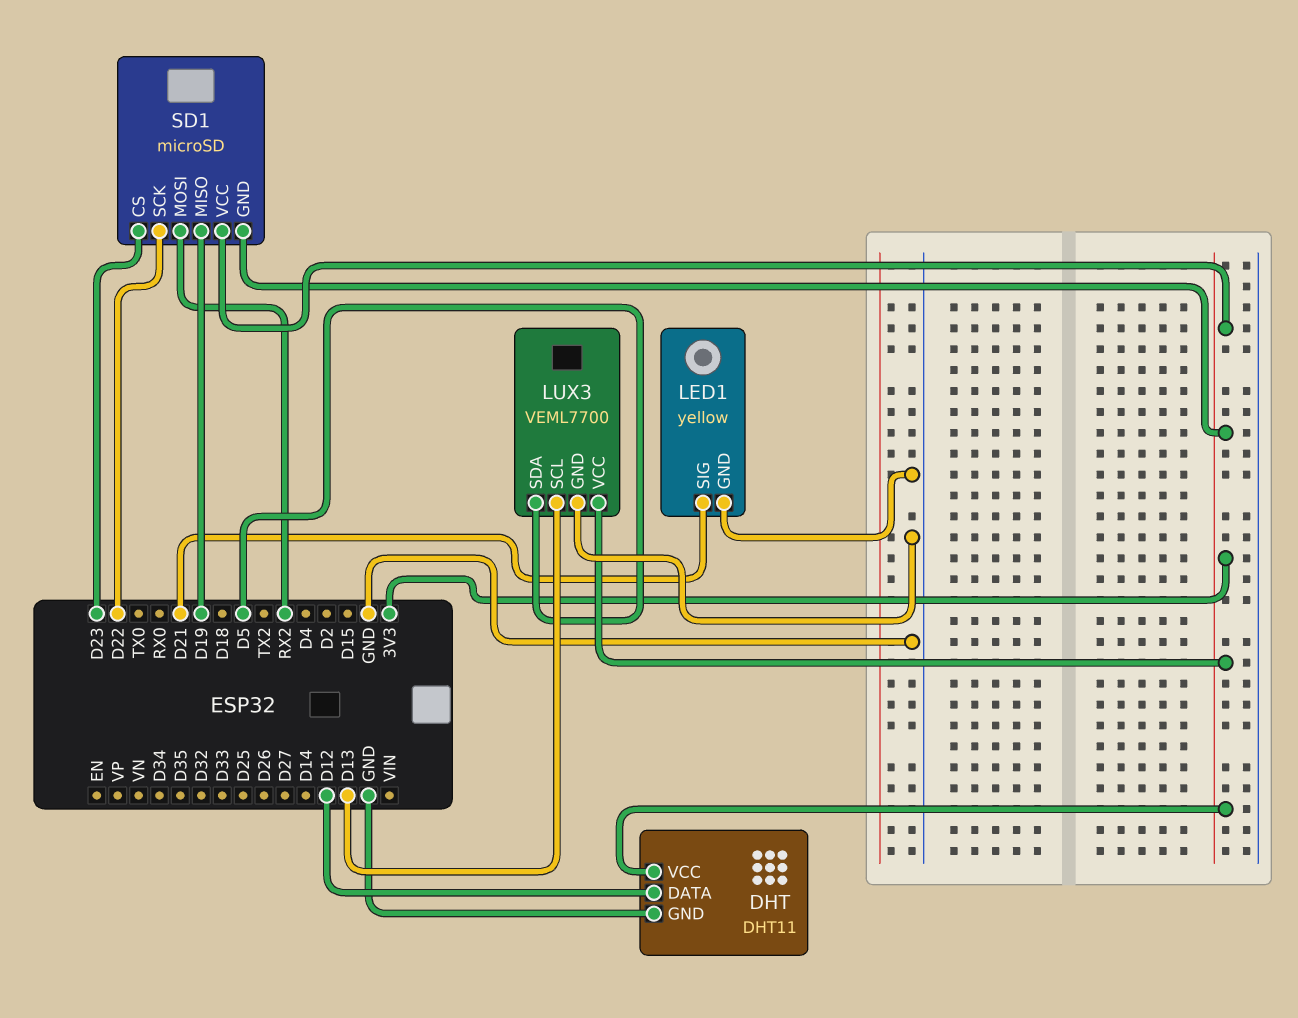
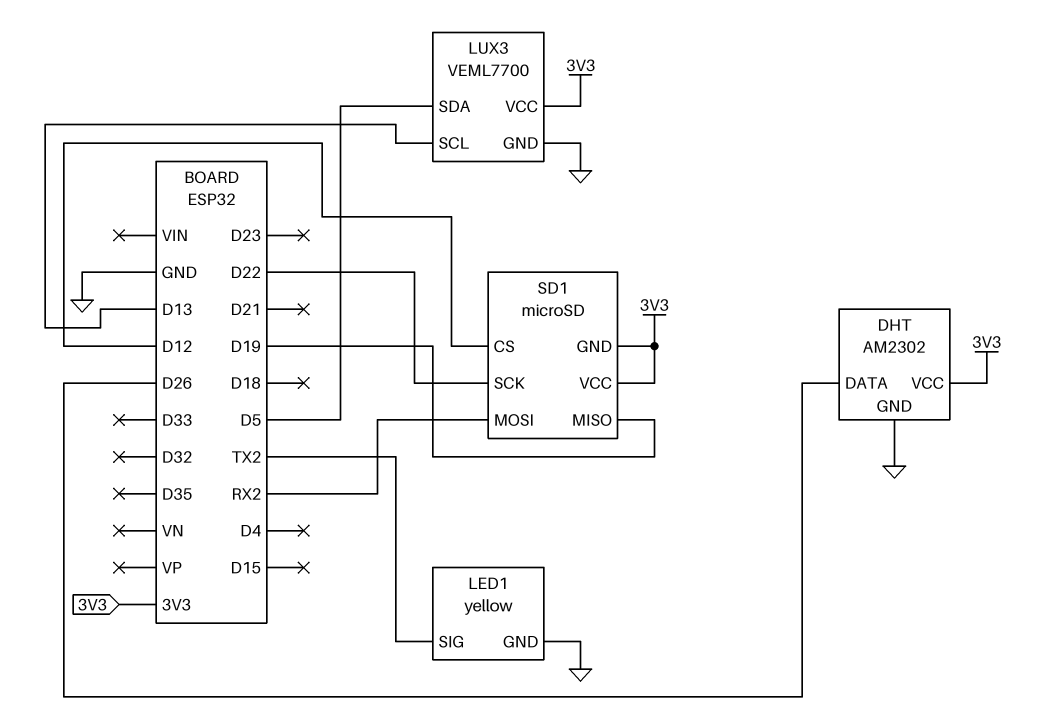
DHT: DHT11 -> AM2302
DHT pin DATA: D12 -> D26
LED1 pin SIG: D21 -> TX2
SD1 pin CS: D23 -> D12

